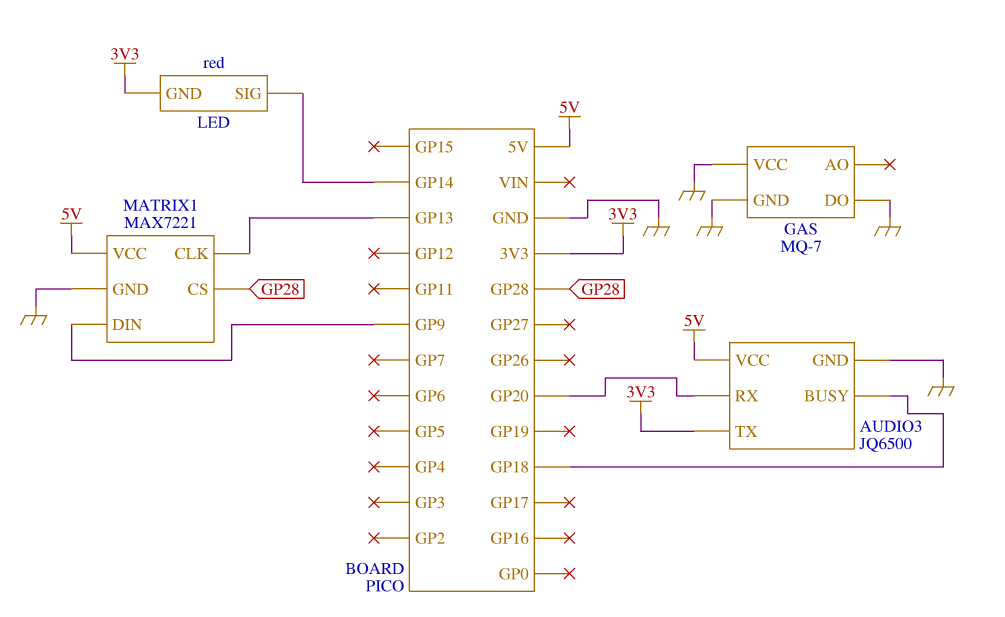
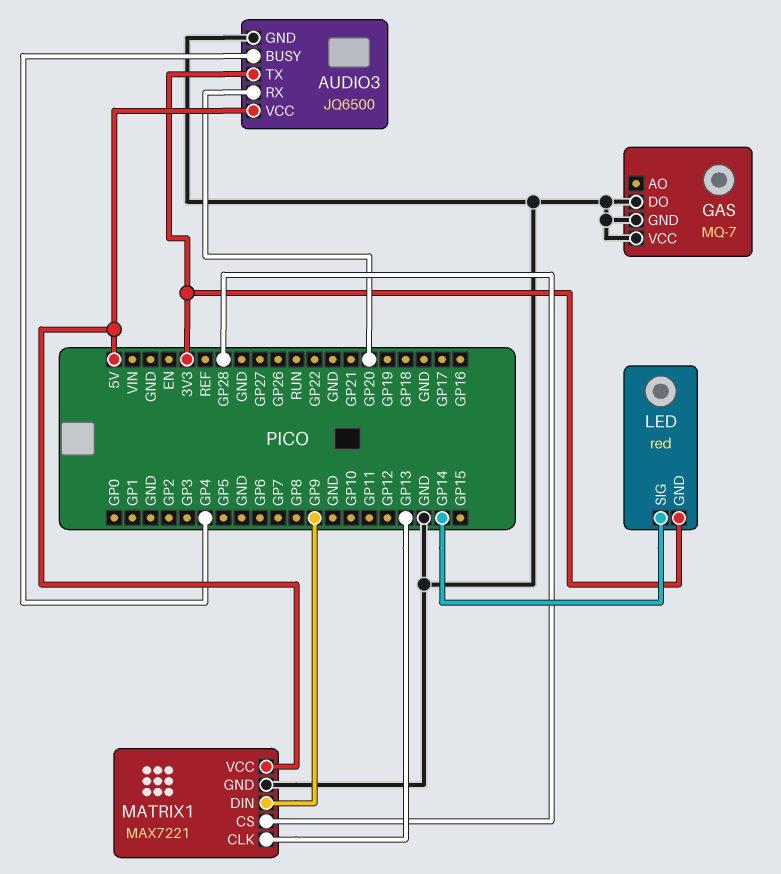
AUDIO3 pin BUSY: GP18 -> GP4

